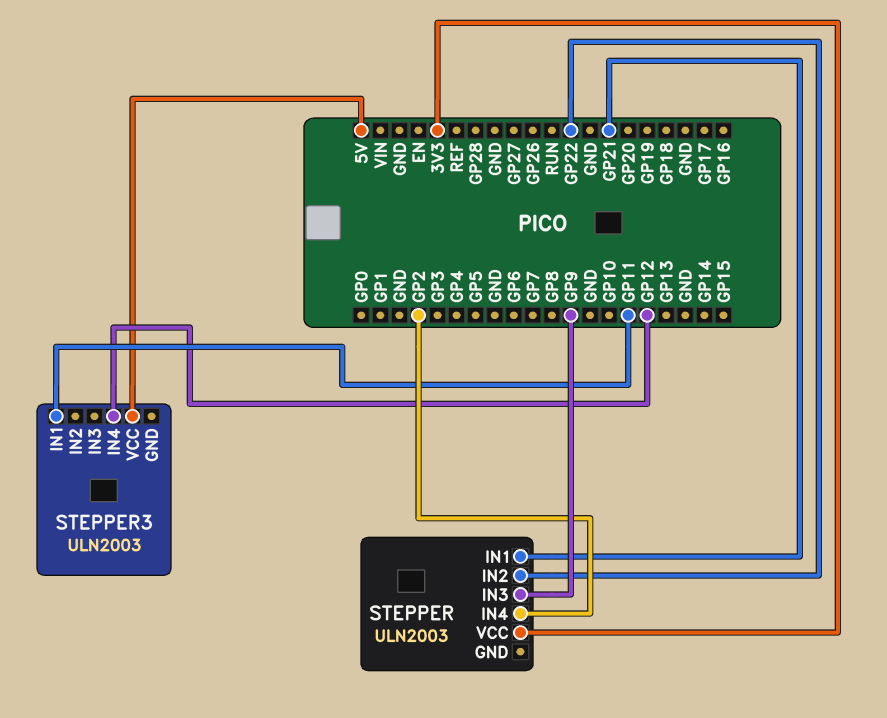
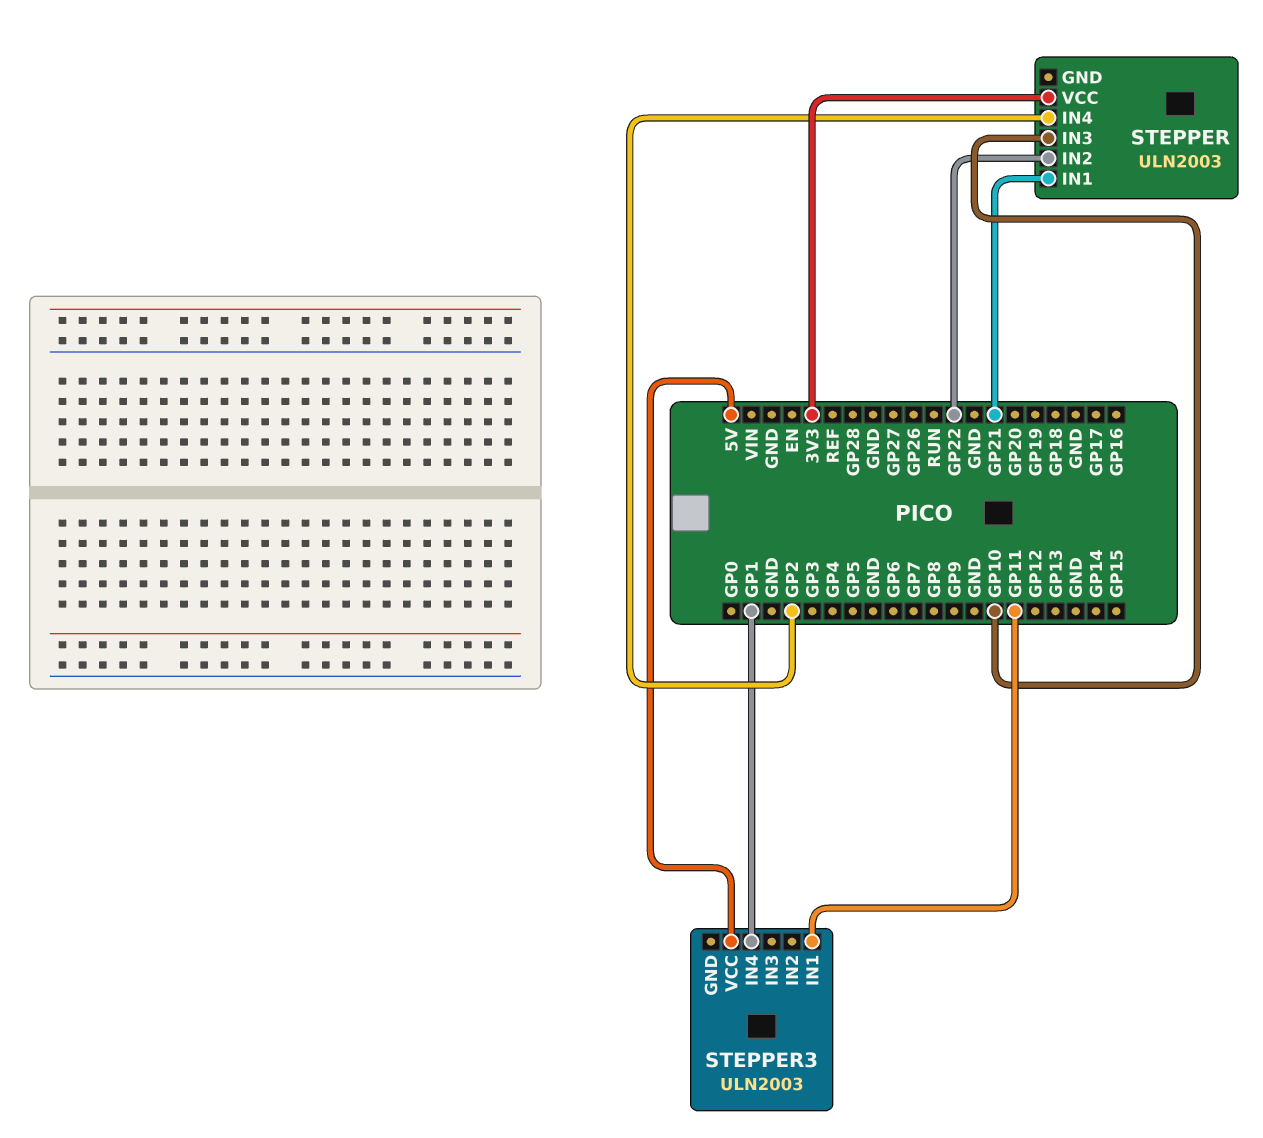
STEPPER pin IN3: GP9 -> GP10
STEPPER3 pin IN4: GP12 -> GP1

